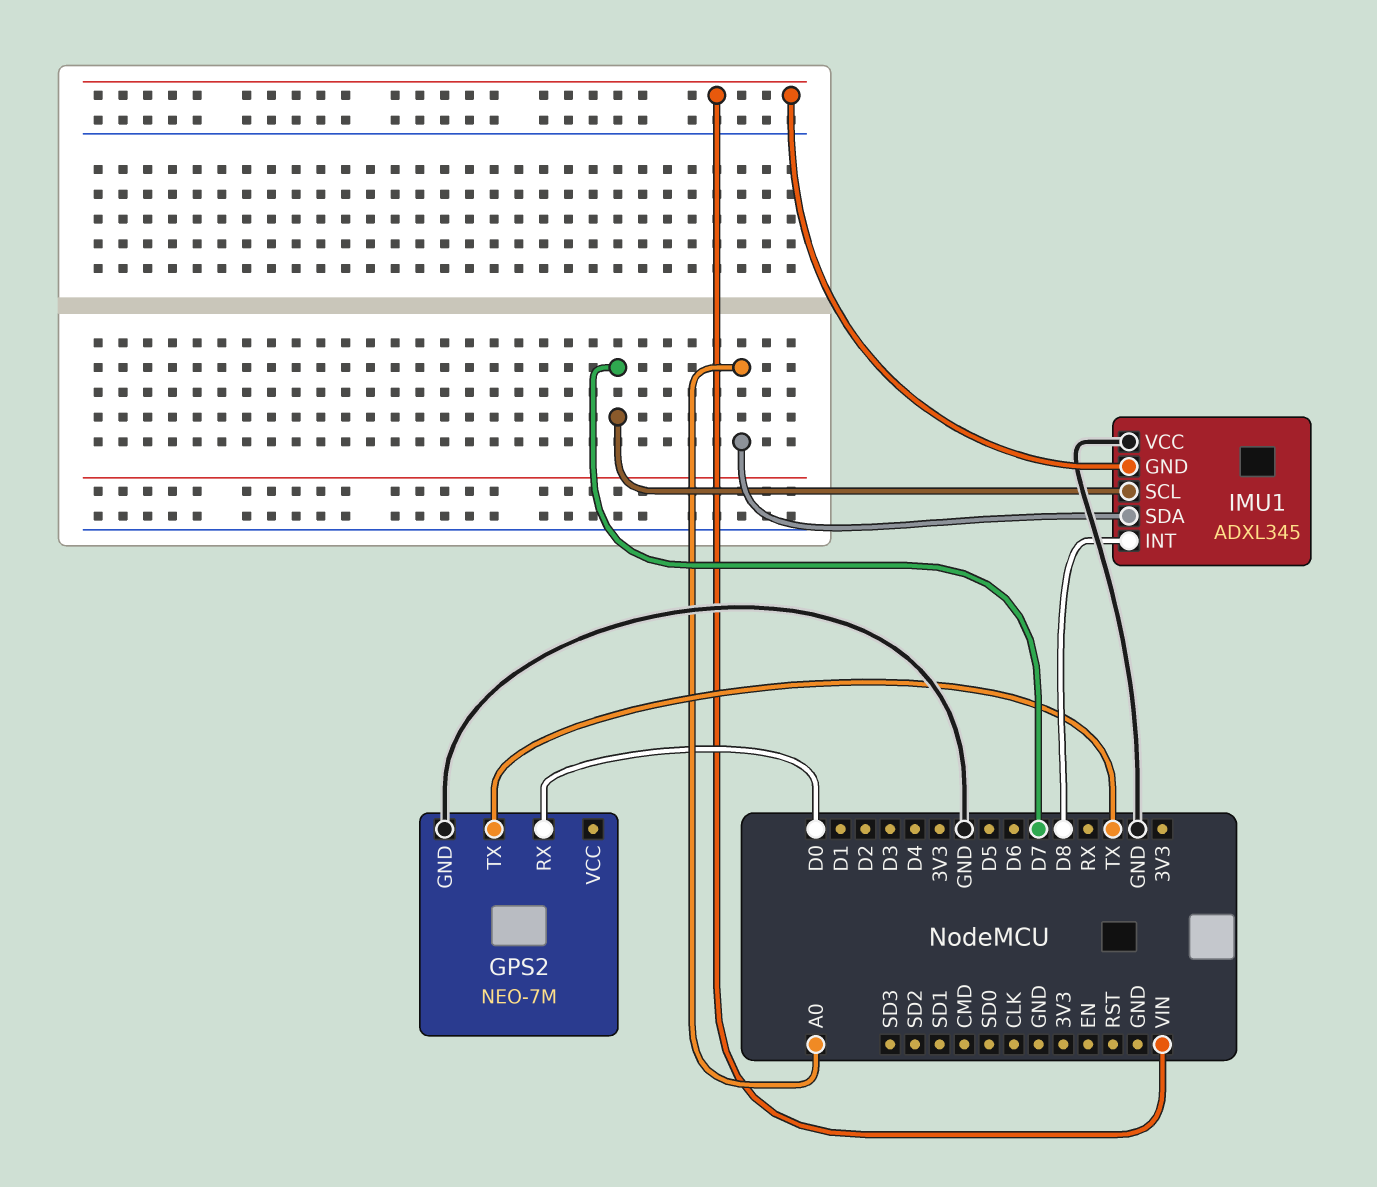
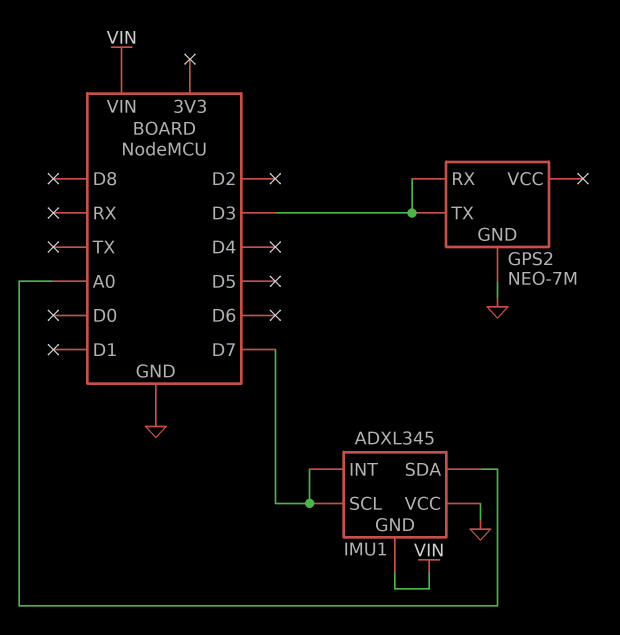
GPS2 pin RX: D0 -> D3
GPS2 pin TX: TX -> D3
IMU1 pin INT: D8 -> D7

